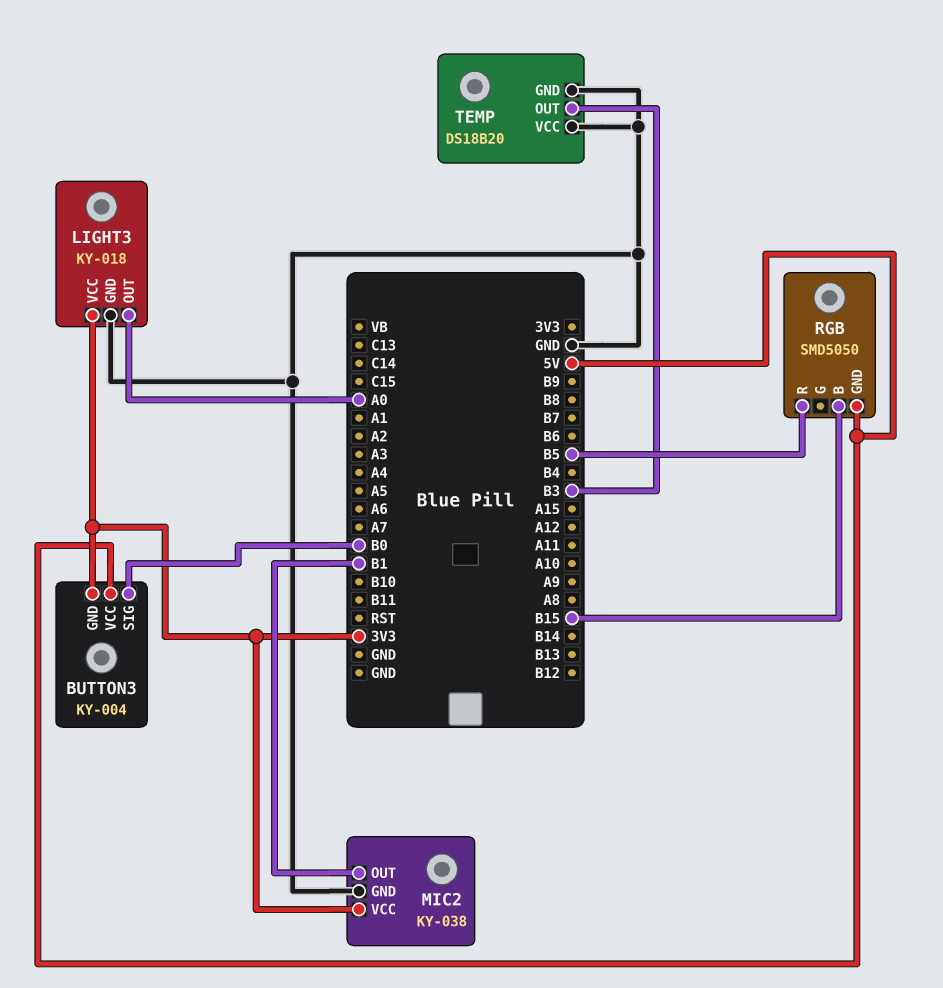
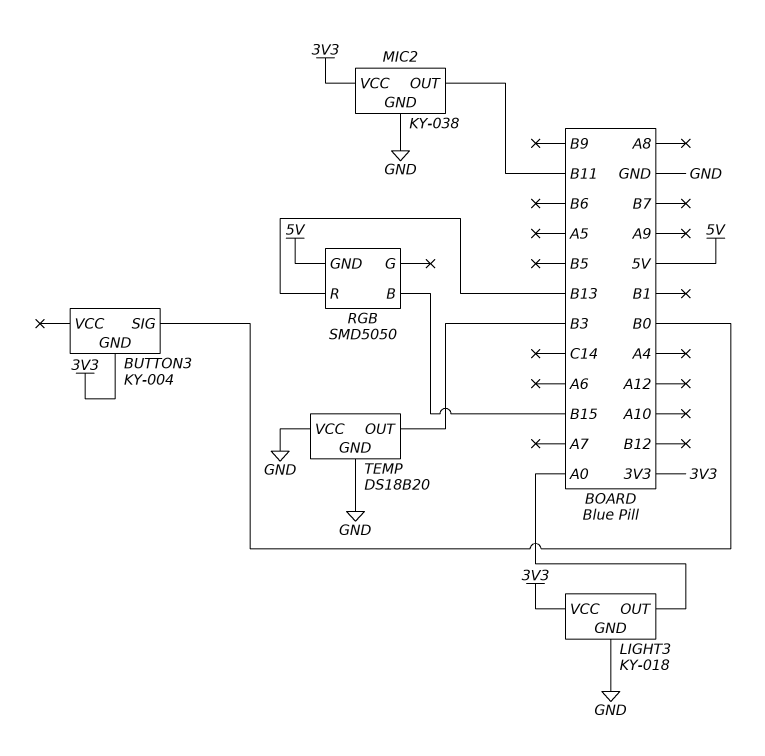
BUTTON3 pin VCC: 5V -> none
MIC2 pin OUT: B1 -> B11
RGB pin R: B5 -> B13

